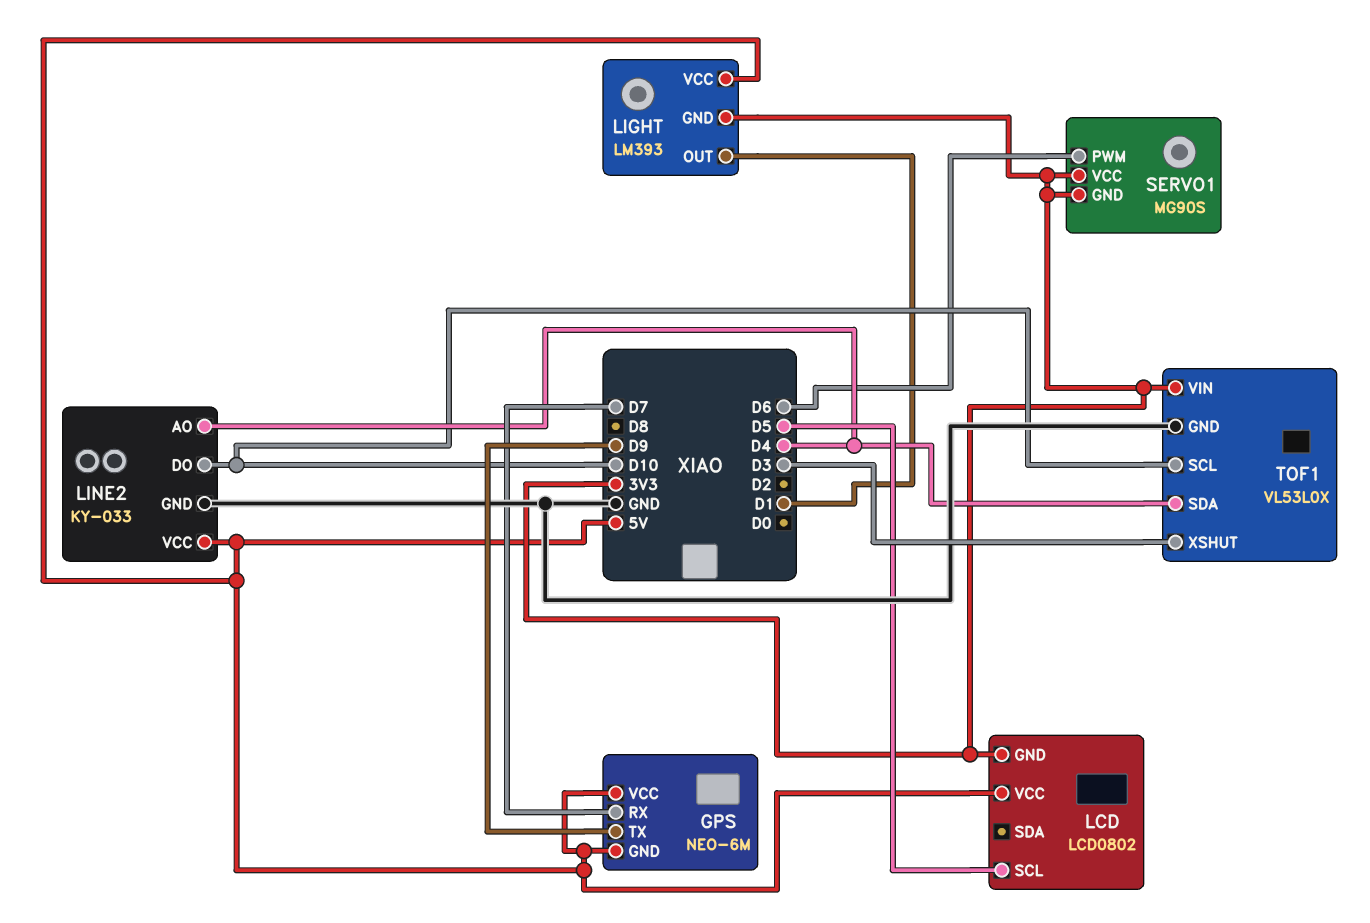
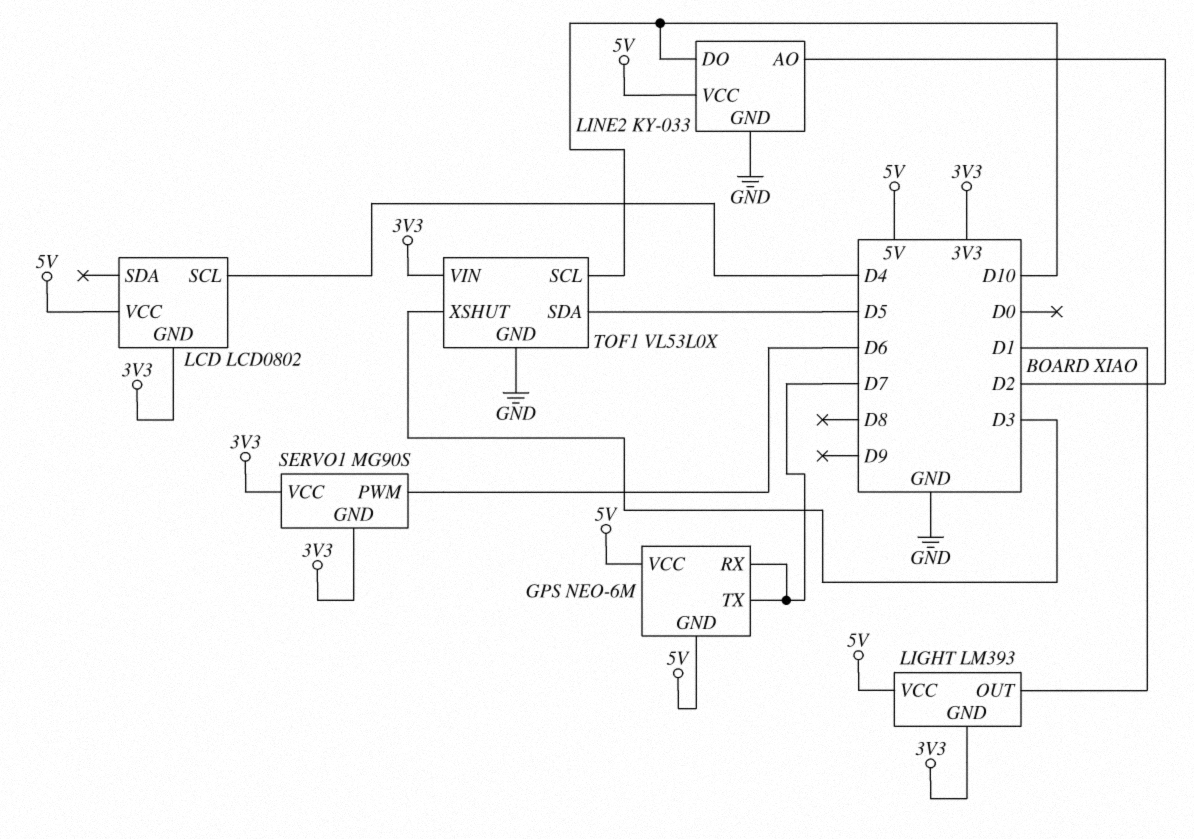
GPS pin TX: D9 -> D7
LCD pin SCL: D5 -> D4
LINE2 pin AO: D4 -> D2
TOF1 pin SDA: D4 -> D5

